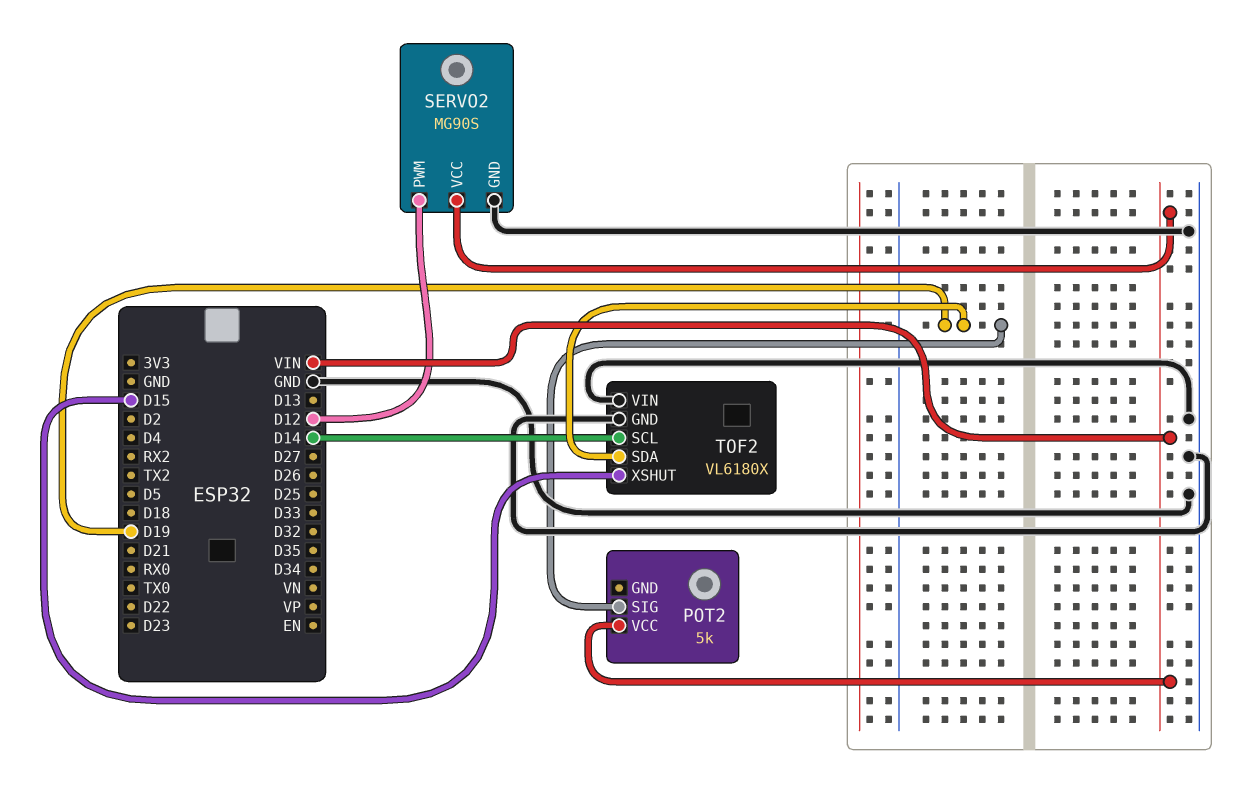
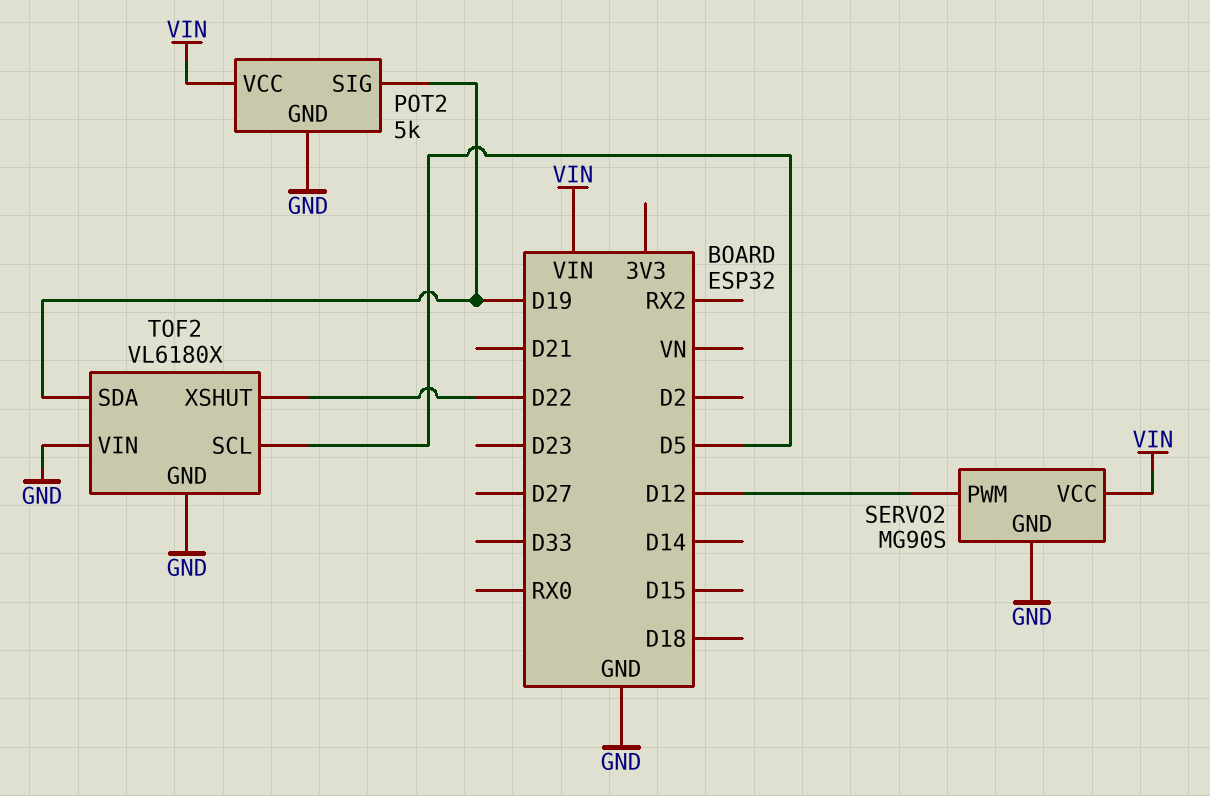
POT2 pin GND: none -> GND
TOF2 pin SCL: D14 -> D5
TOF2 pin XSHUT: D15 -> D22

